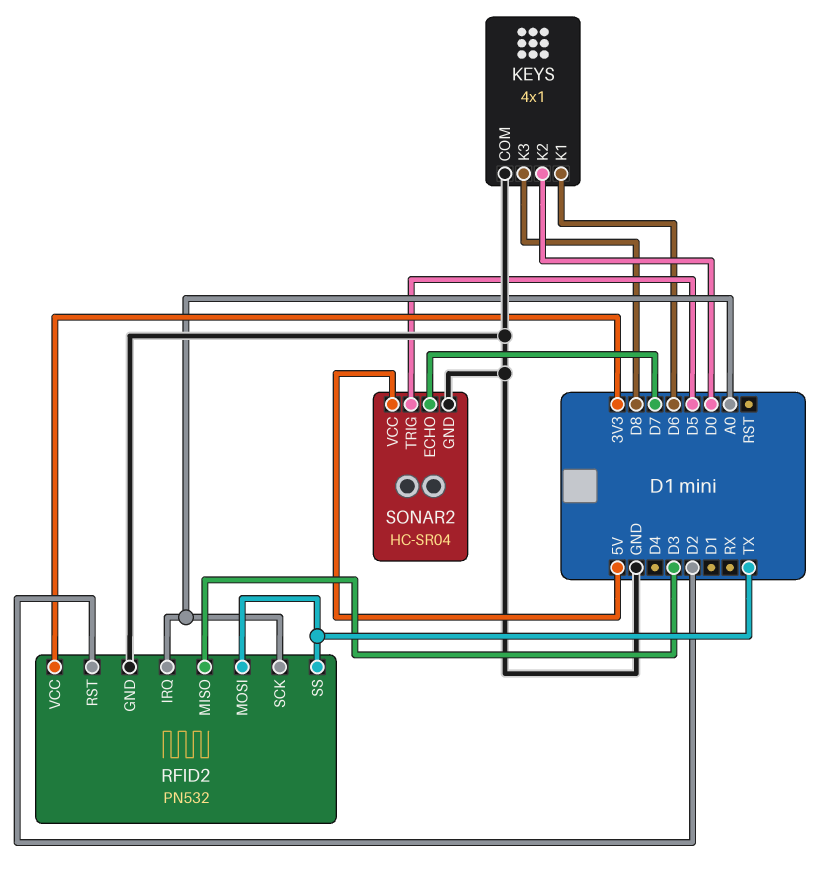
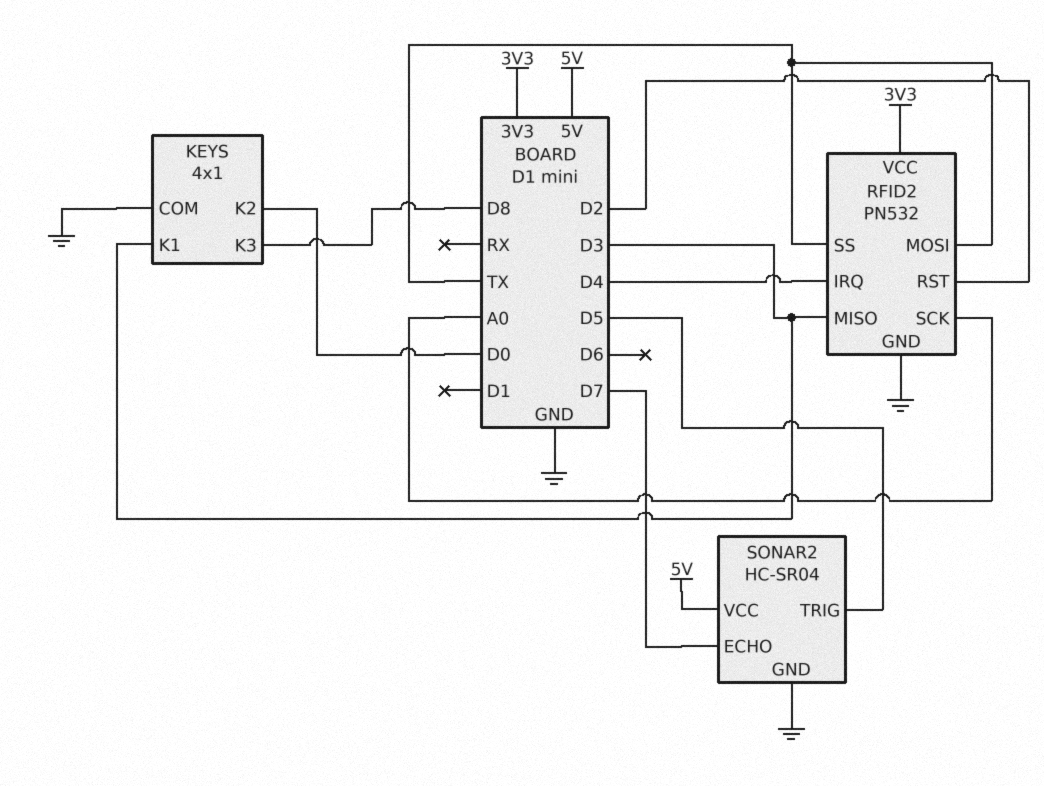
KEYS pin K1: D6 -> D3
RFID2 pin IRQ: A0 -> D4

